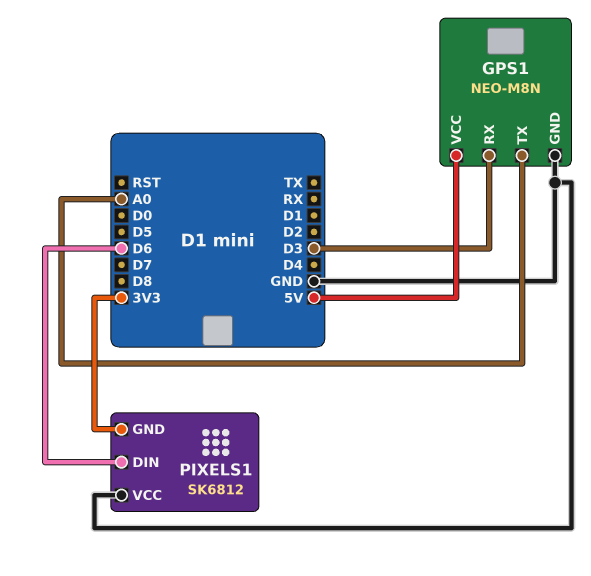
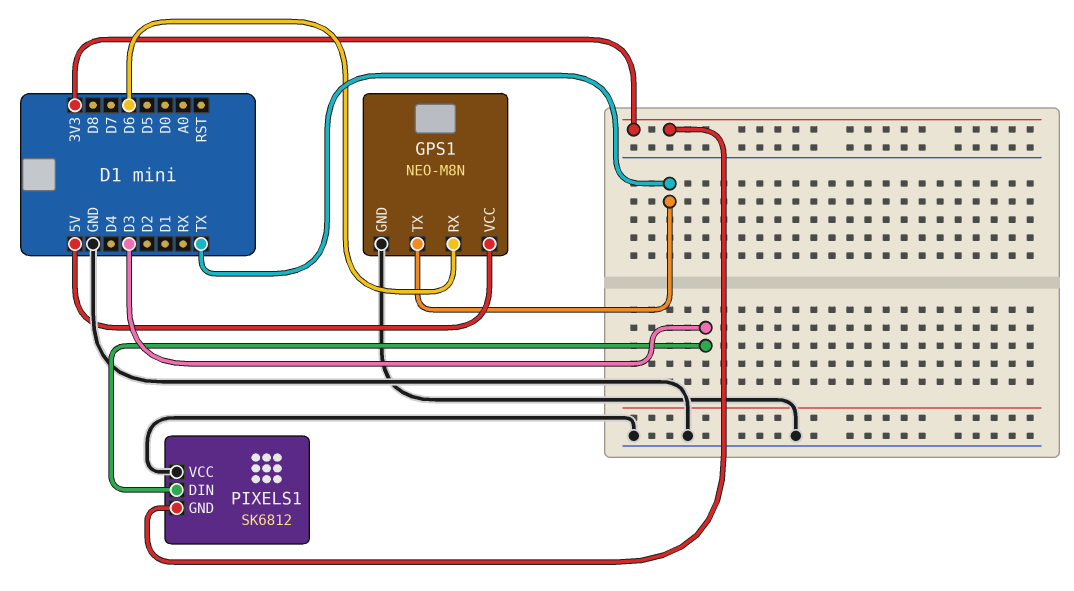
GPS1 pin RX: D3 -> D6
GPS1 pin TX: A0 -> TX
PIXELS1 pin DIN: D6 -> D3

